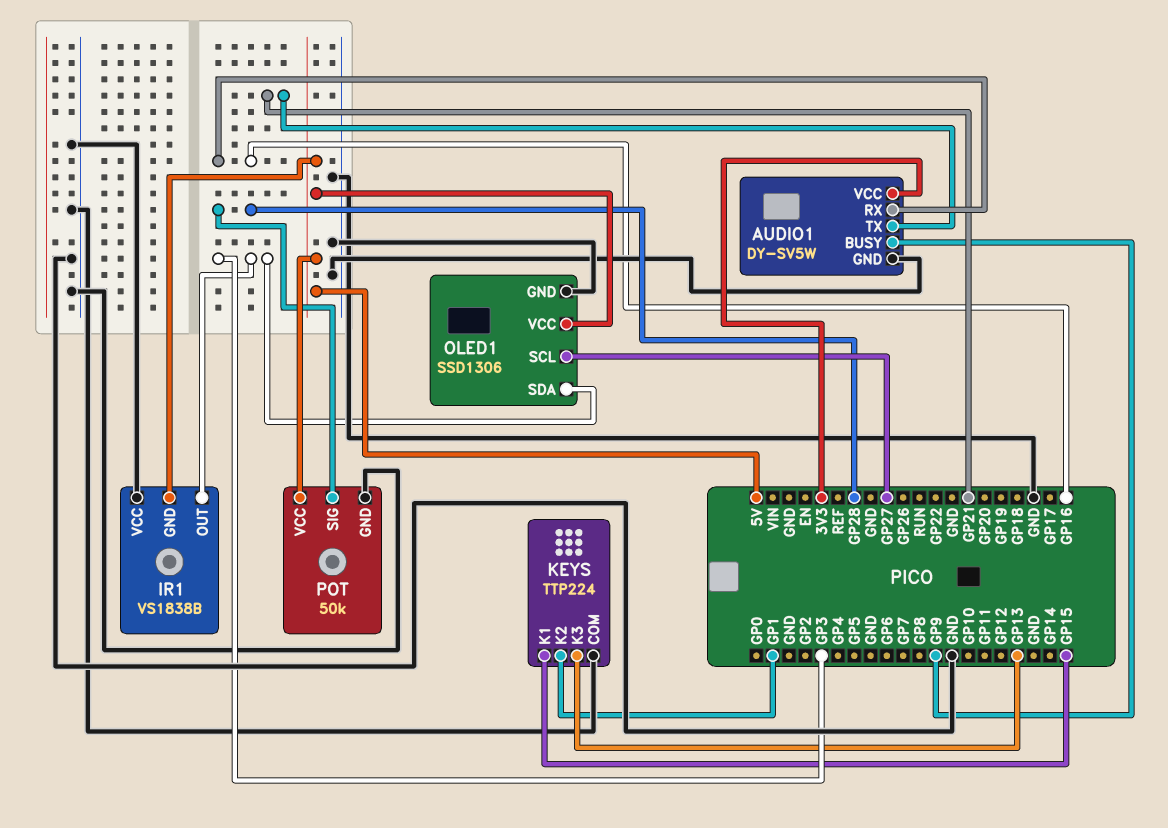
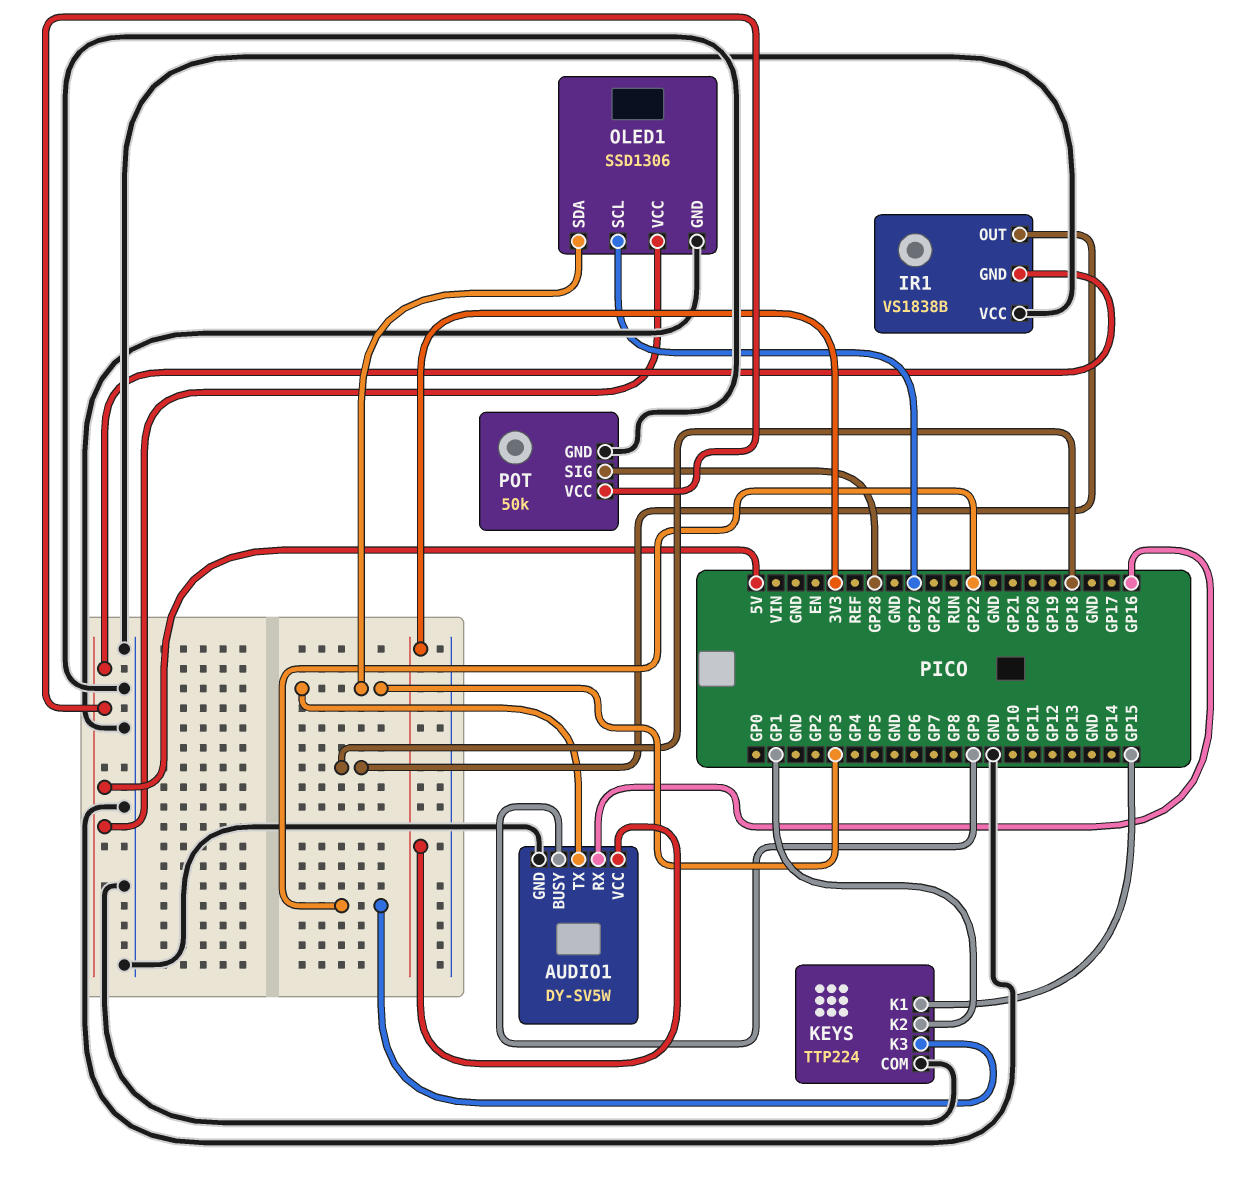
AUDIO1 pin TX: GP21 -> GP3
IR1 pin OUT: GP3 -> GP18
KEYS pin K3: GP13 -> GP22

